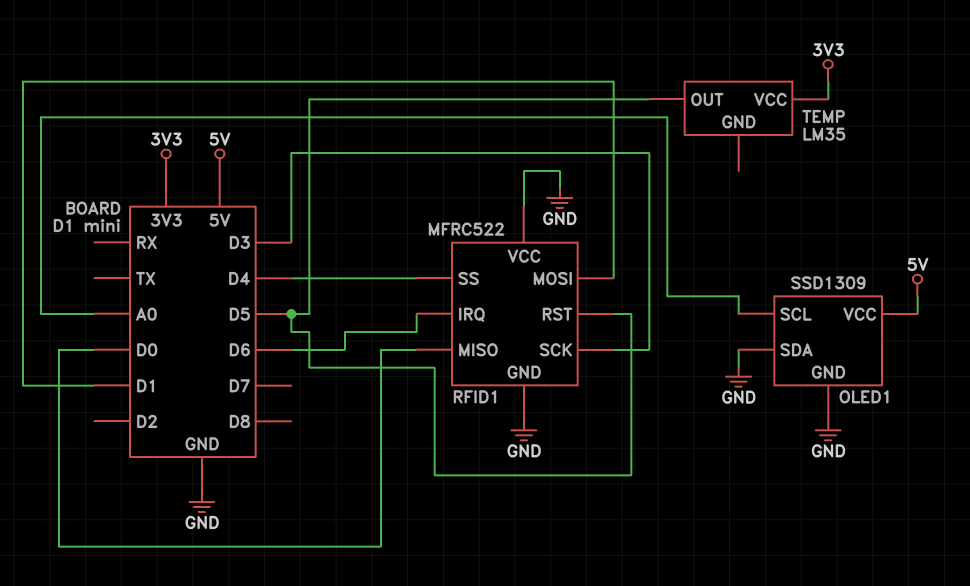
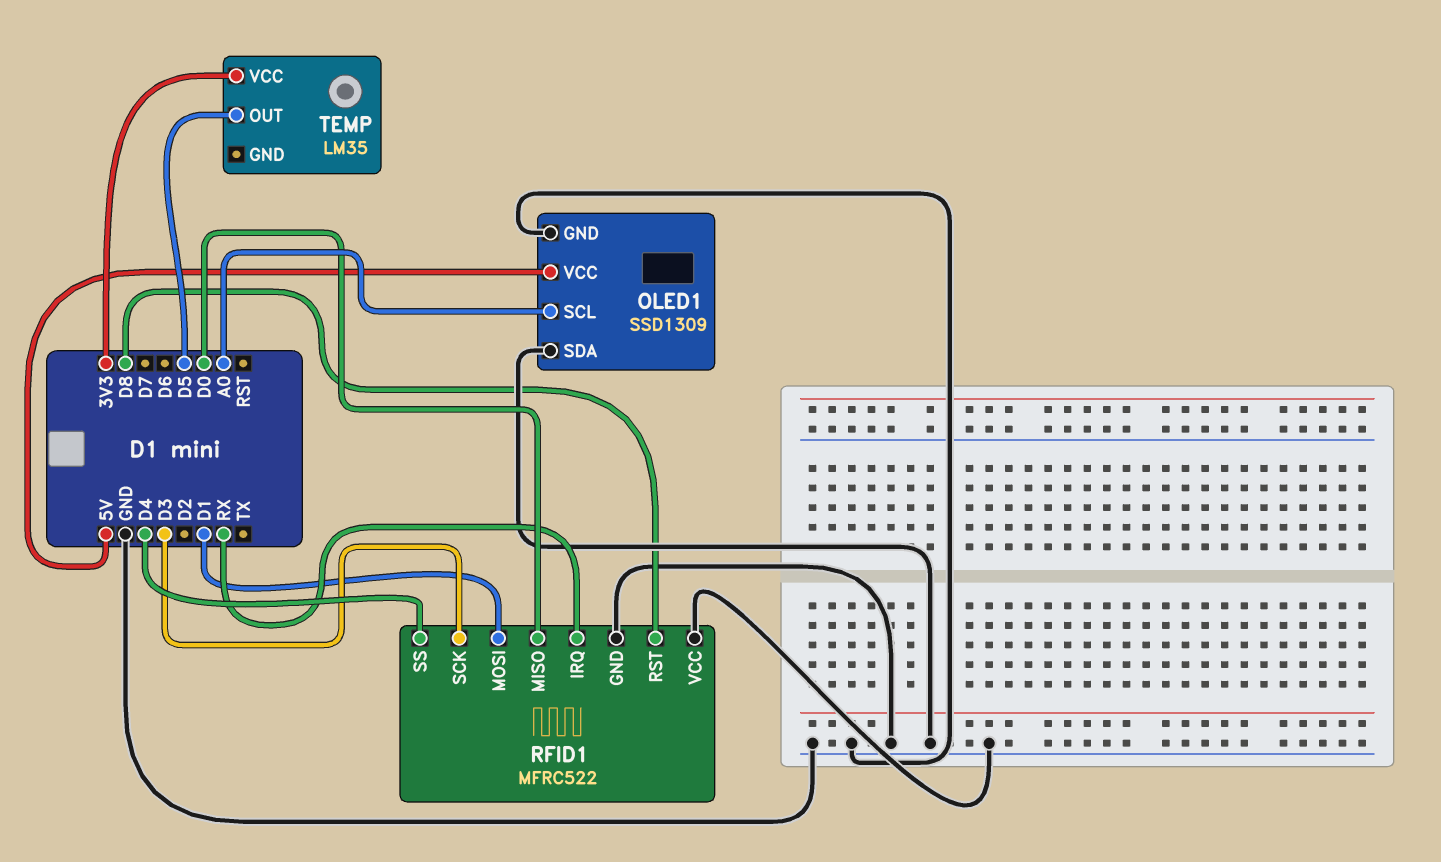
RFID1 pin IRQ: D6 -> RX
RFID1 pin RST: D5 -> D8

